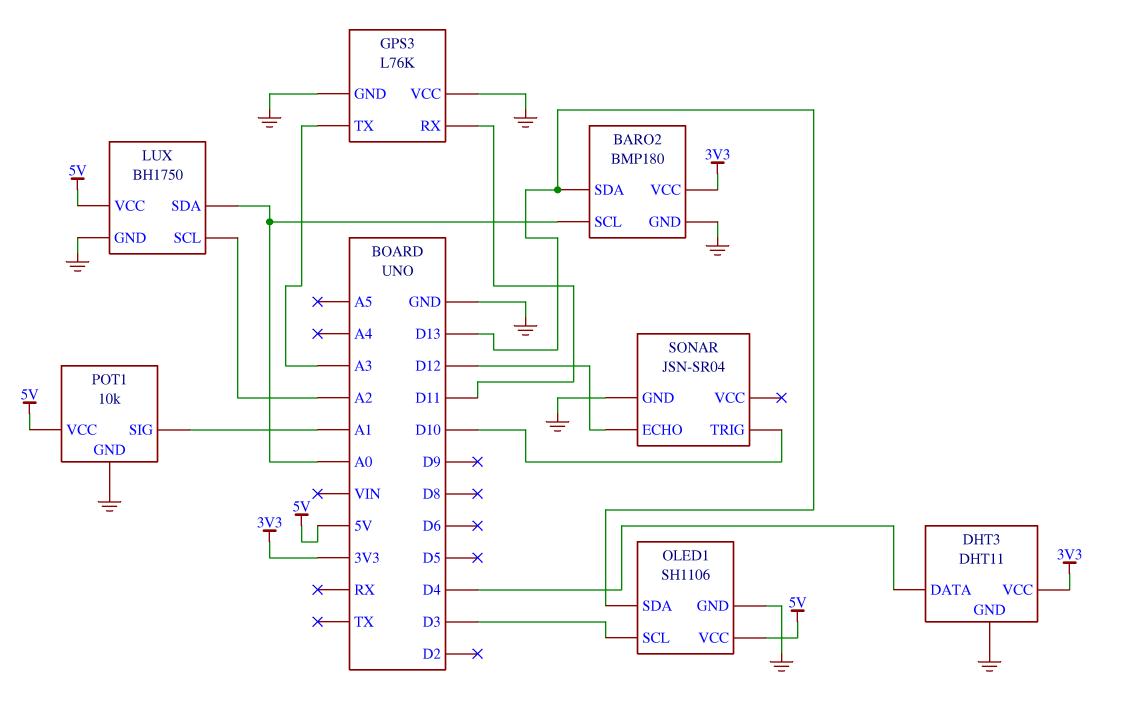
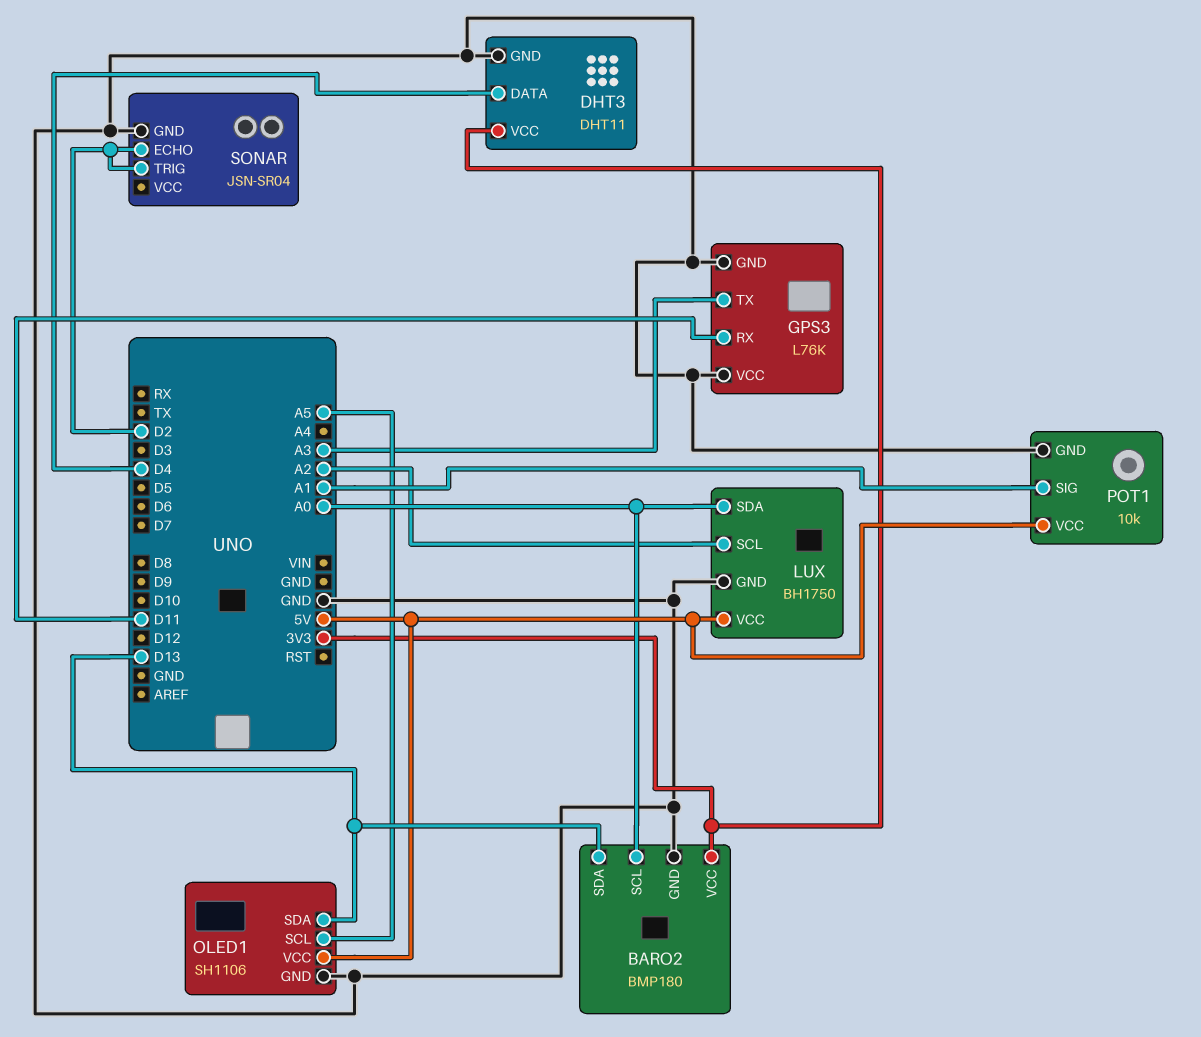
OLED1 pin SCL: D3 -> A5
SONAR pin ECHO: D12 -> D2
SONAR pin TRIG: D10 -> D2

